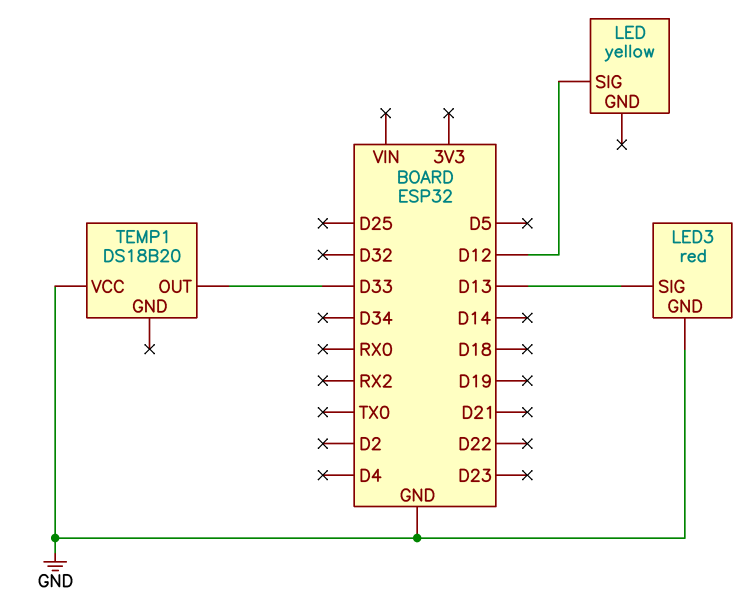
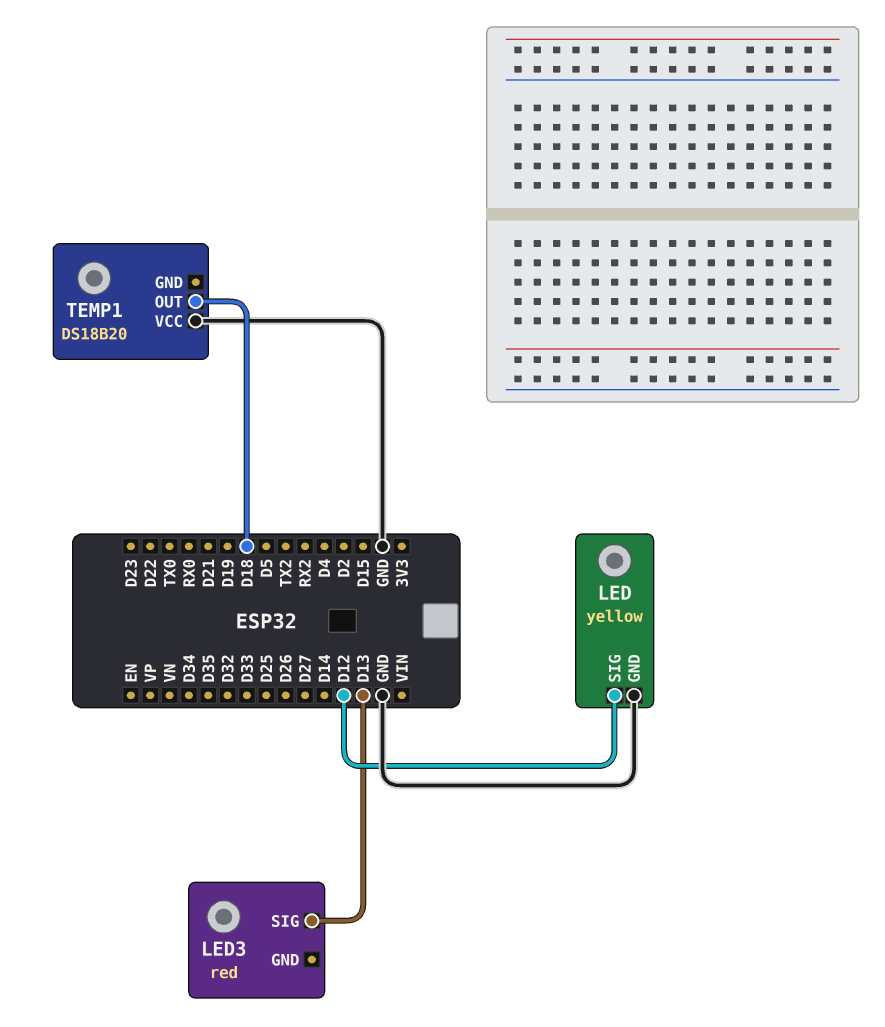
LED pin GND: none -> GND
LED3 pin GND: GND -> none
TEMP1 pin OUT: D33 -> D18

